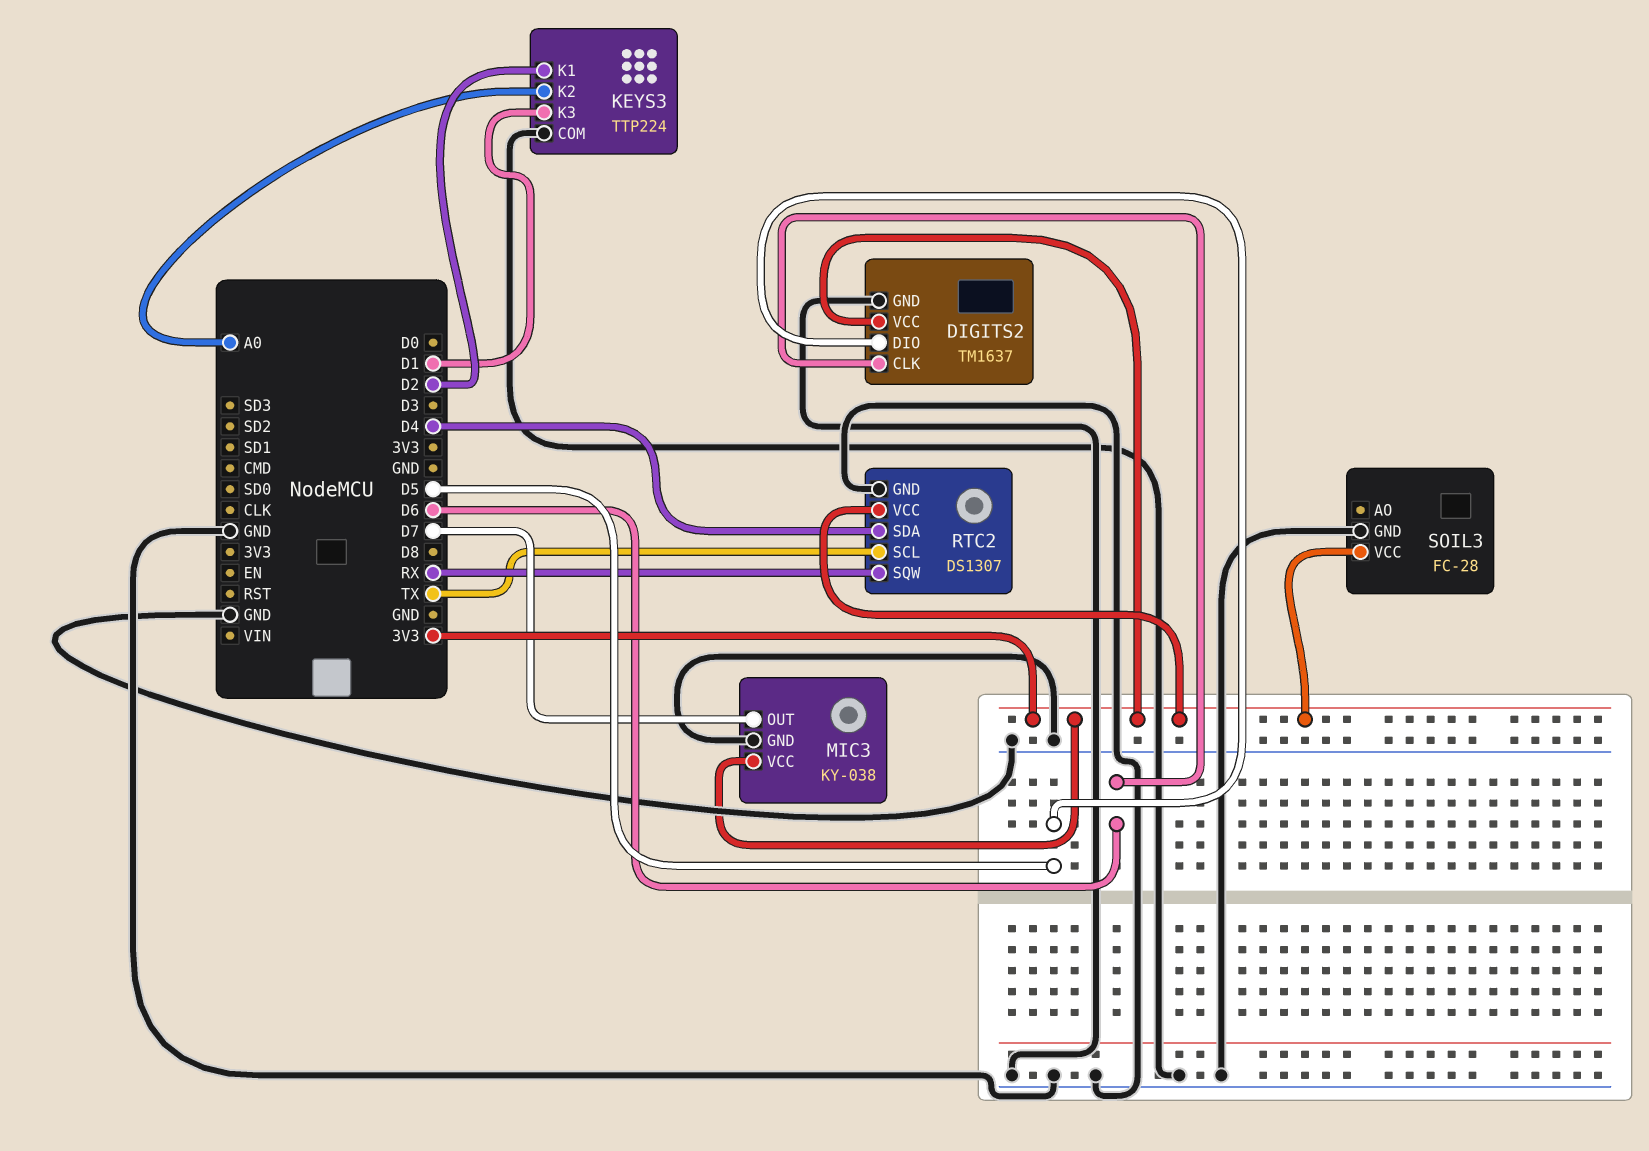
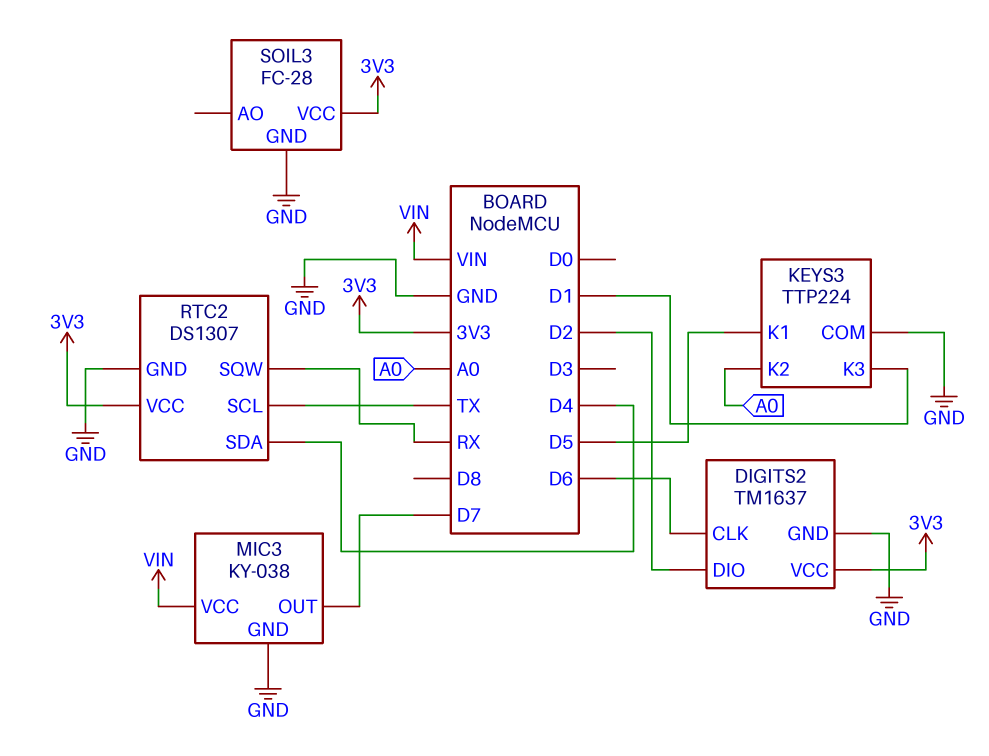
DIGITS2 pin DIO: D5 -> D2
KEYS3 pin K1: D2 -> D5
MIC3 pin VCC: 3V3 -> VIN

